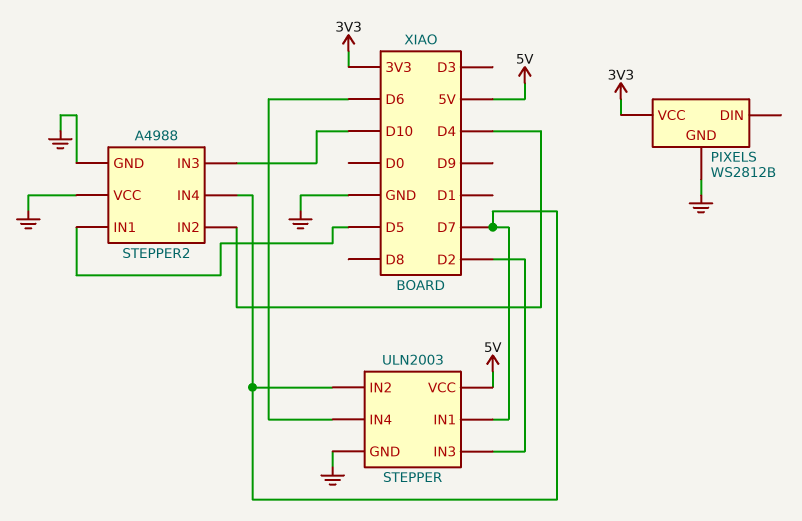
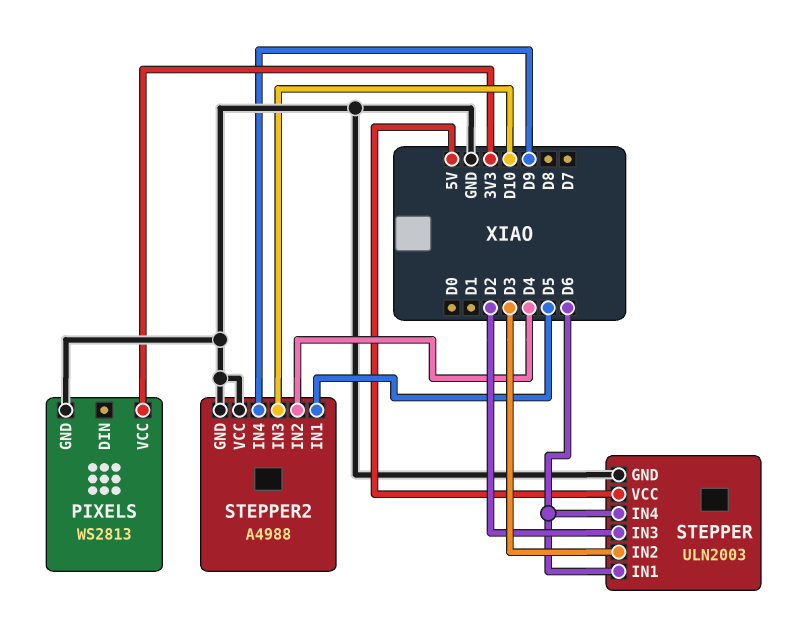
PIXELS: WS2812B -> WS2813
STEPPER pin IN1: D7 -> D6
STEPPER pin IN2: D7 -> D3
STEPPER2 pin IN4: D7 -> D9

